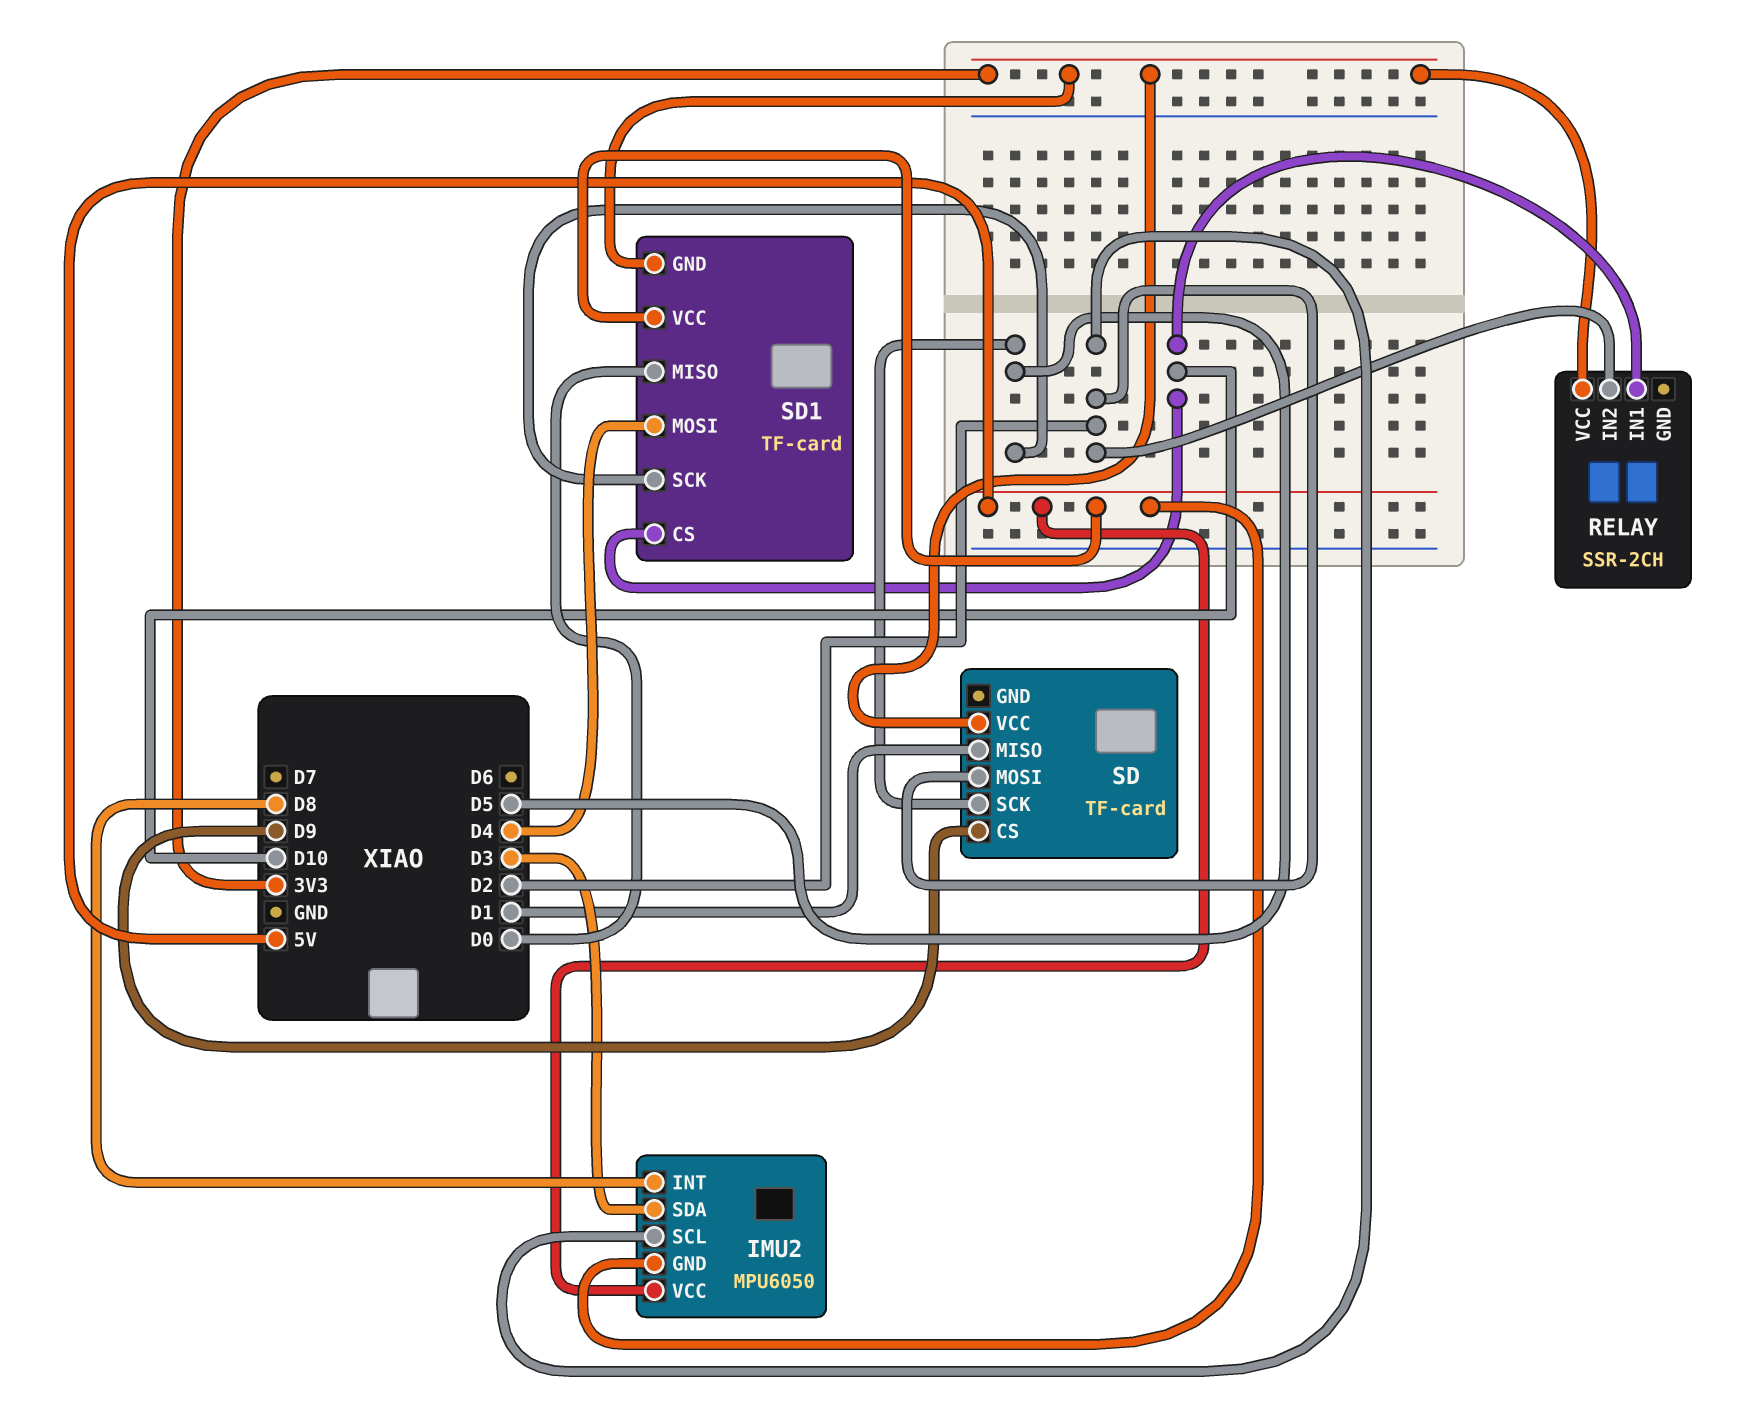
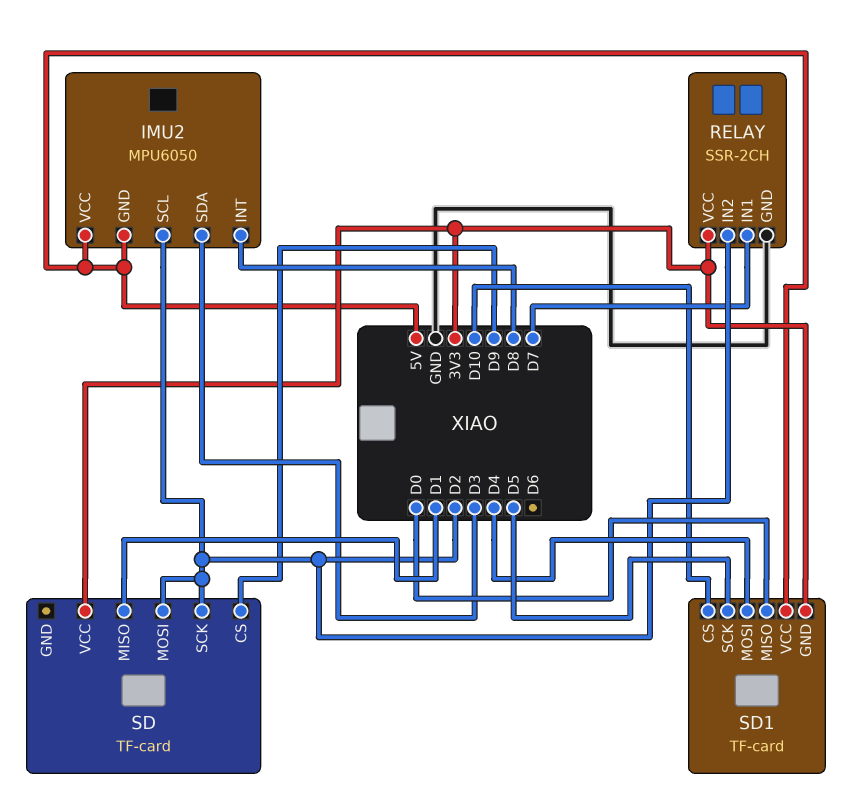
RELAY pin GND: none -> GND
RELAY pin IN1: D10 -> D7
SD pin SCK: D5 -> D2

